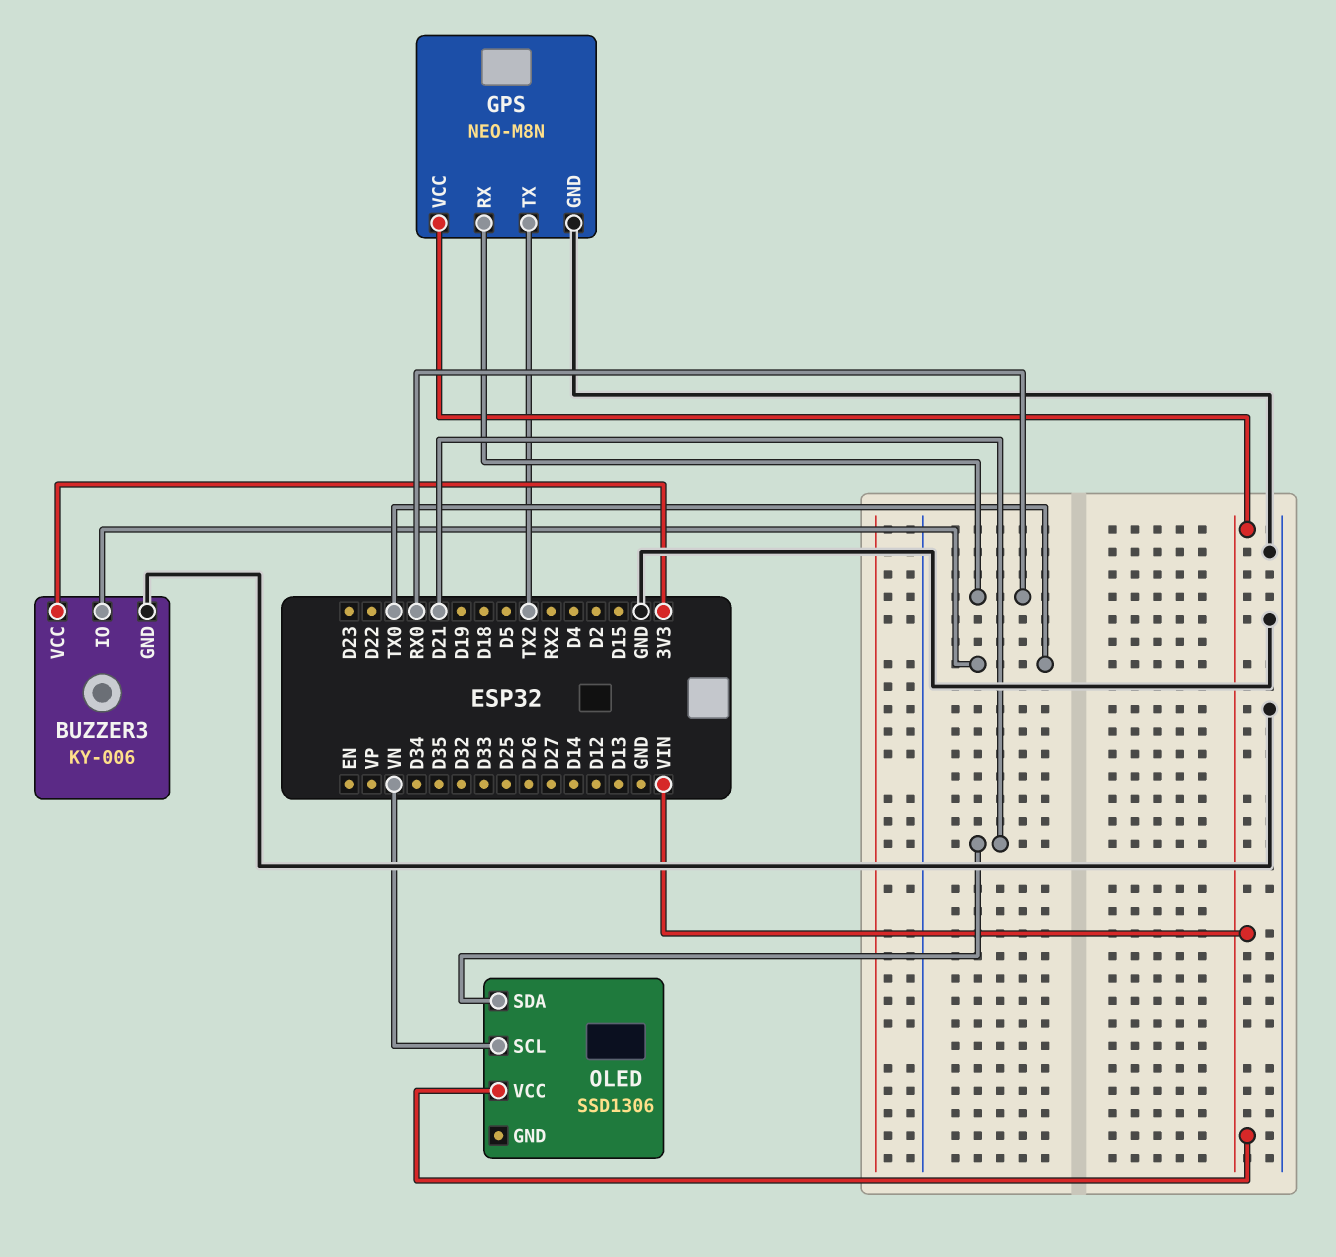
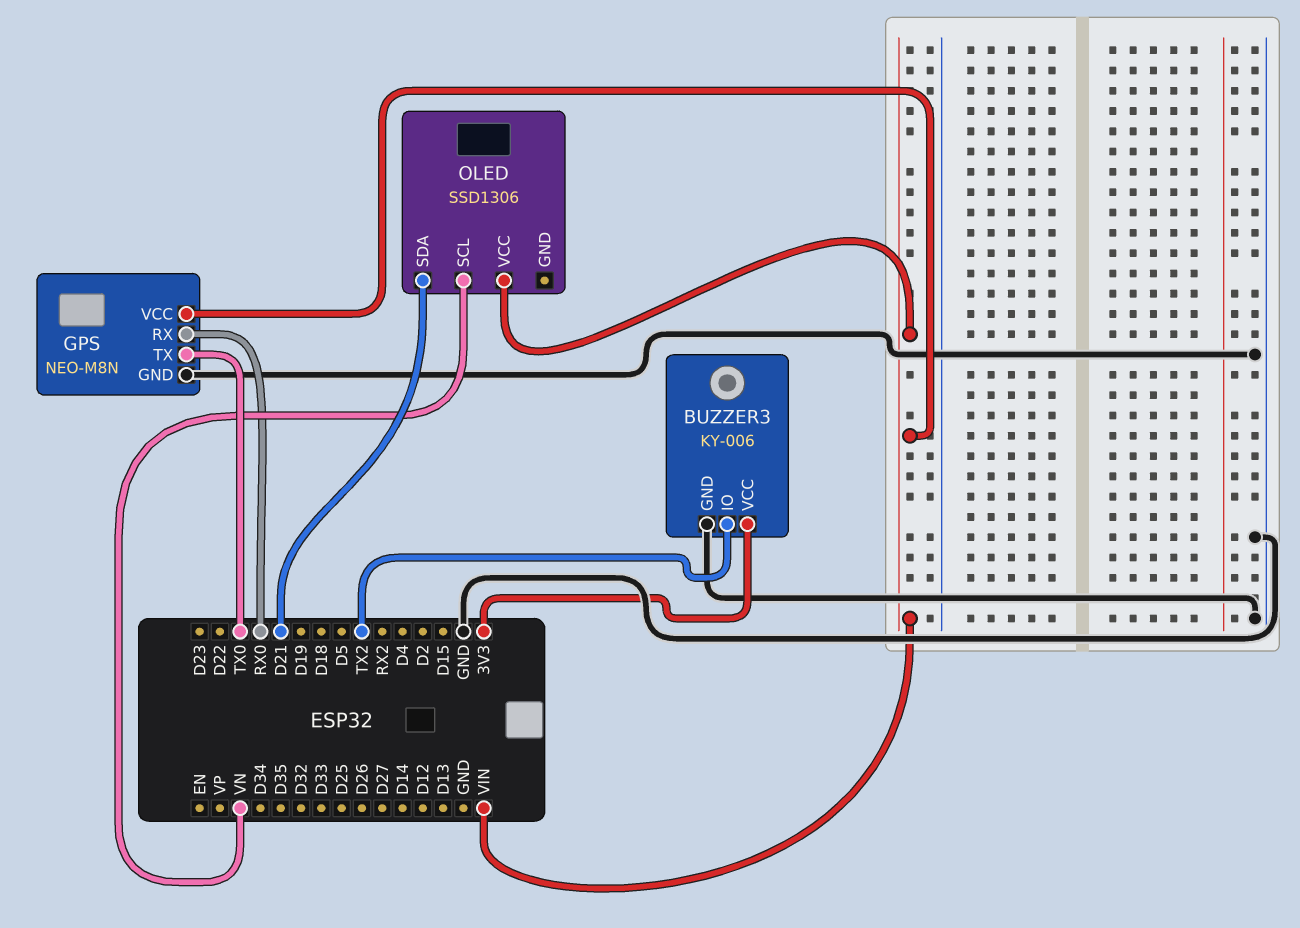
BUZZER3 pin IO: TX0 -> TX2
GPS pin TX: TX2 -> TX0

